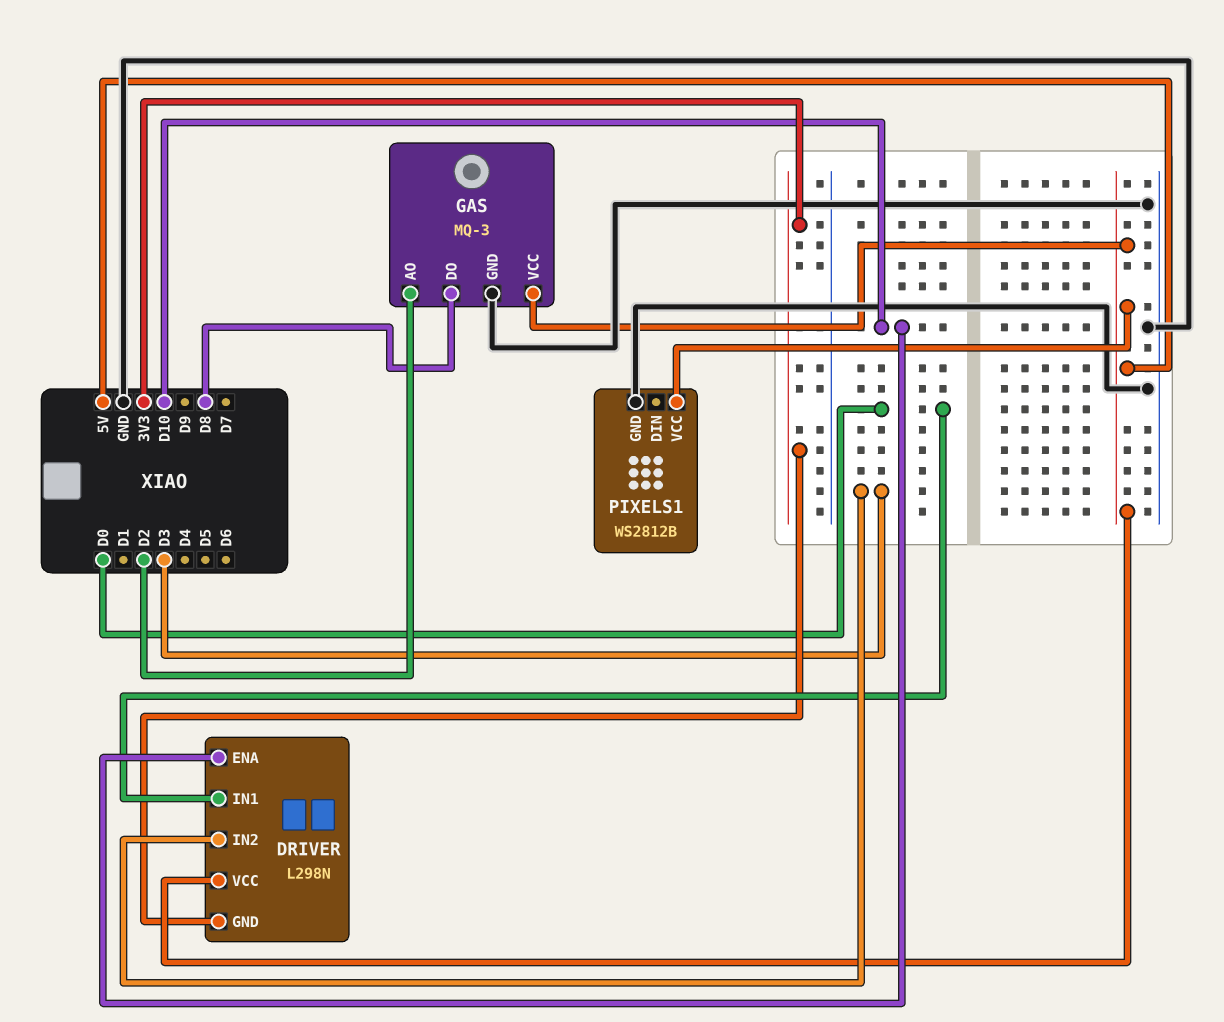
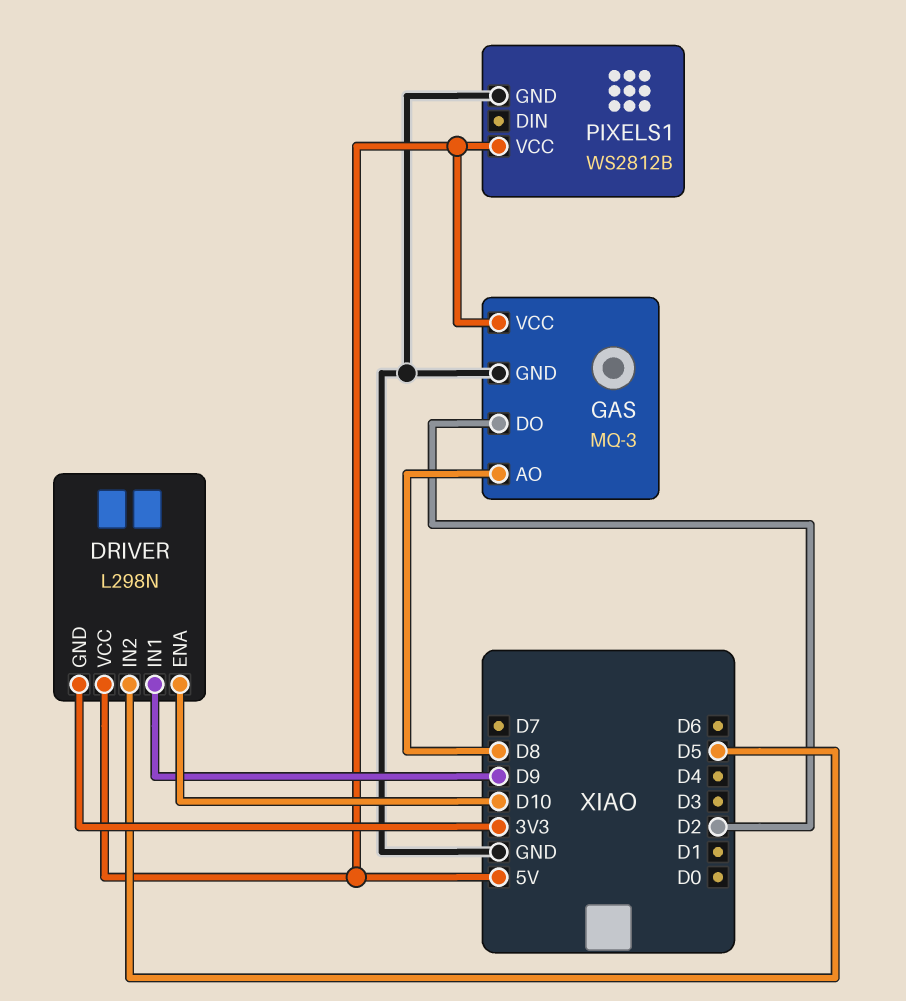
DRIVER pin IN1: D0 -> D9
DRIVER pin IN2: D3 -> D5
GAS pin AO: D2 -> D8
GAS pin DO: D8 -> D2

